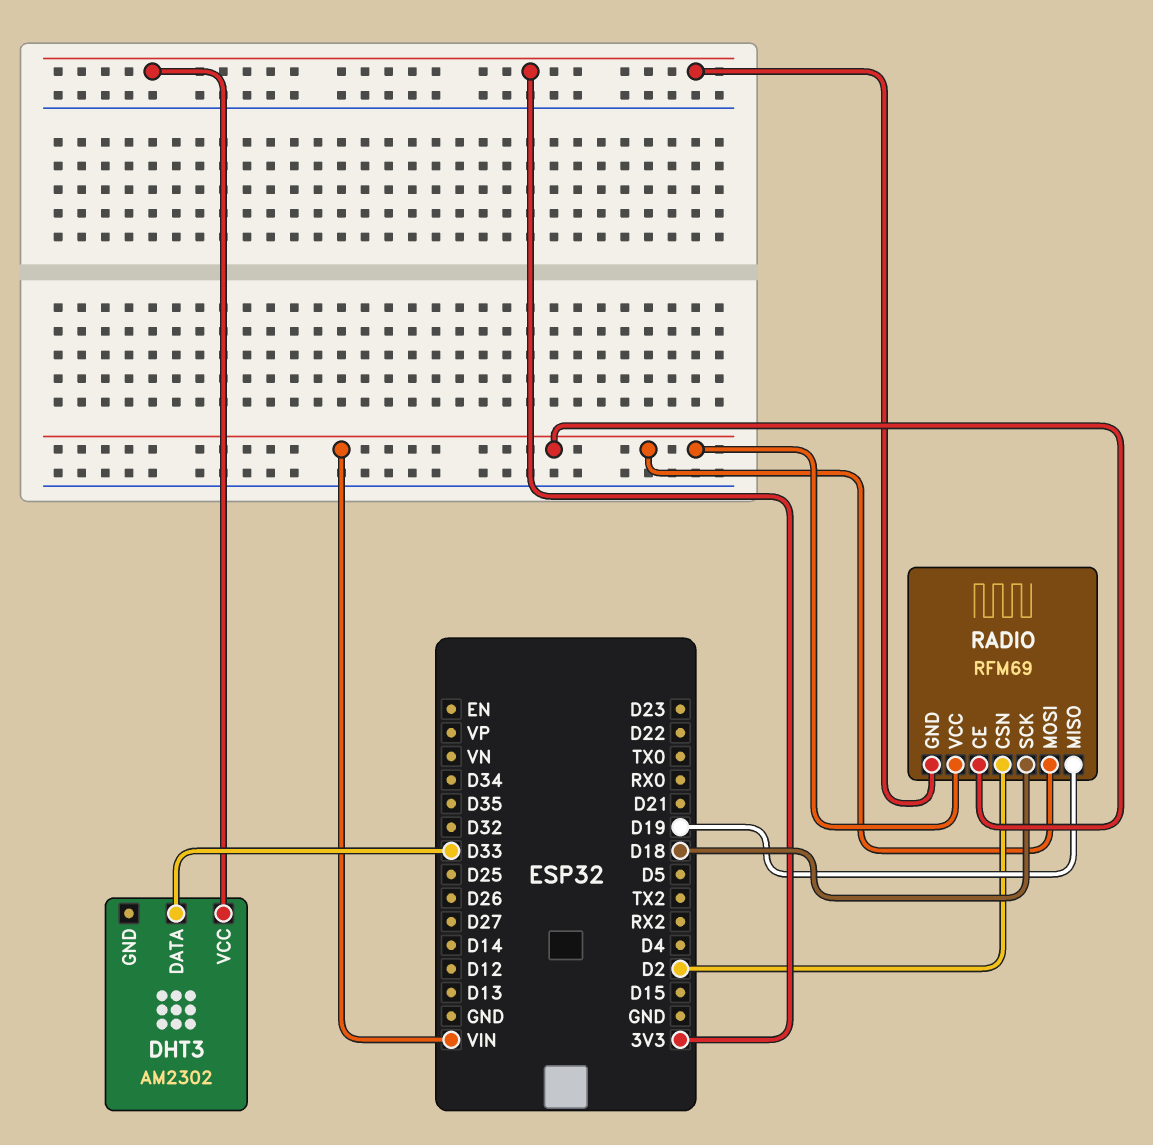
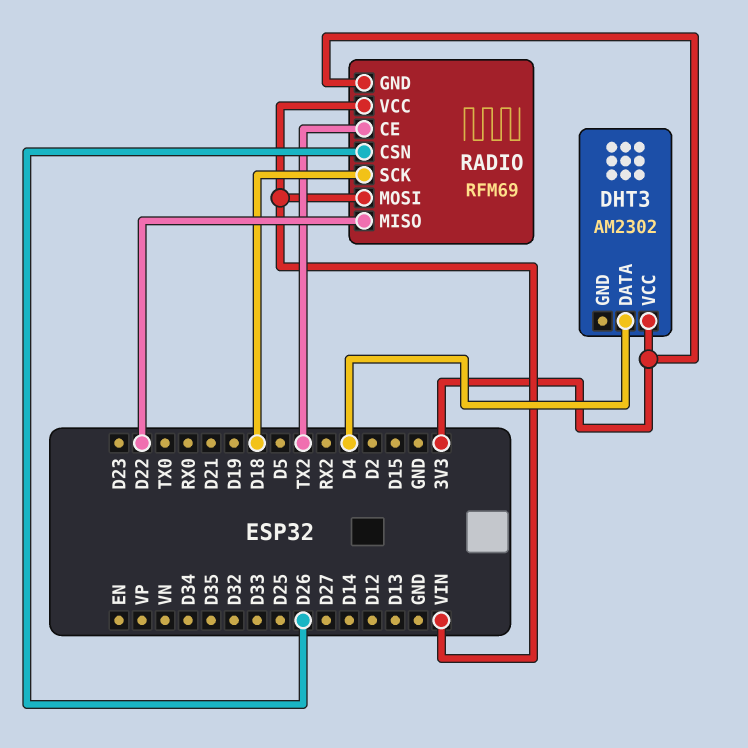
DHT3 pin DATA: D33 -> D4
RADIO pin CE: VIN -> TX2
RADIO pin CSN: D2 -> D26
RADIO pin MISO: D19 -> D22

